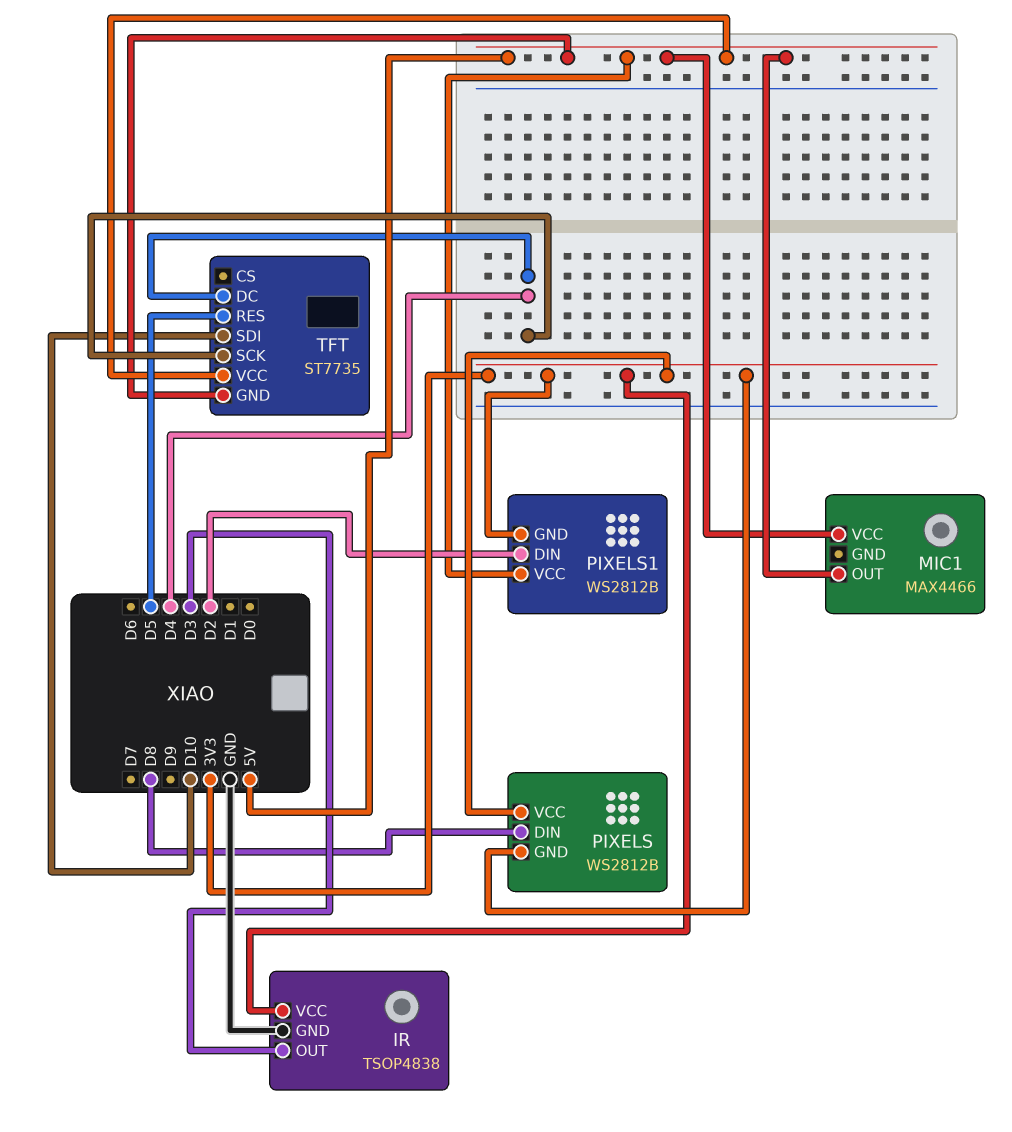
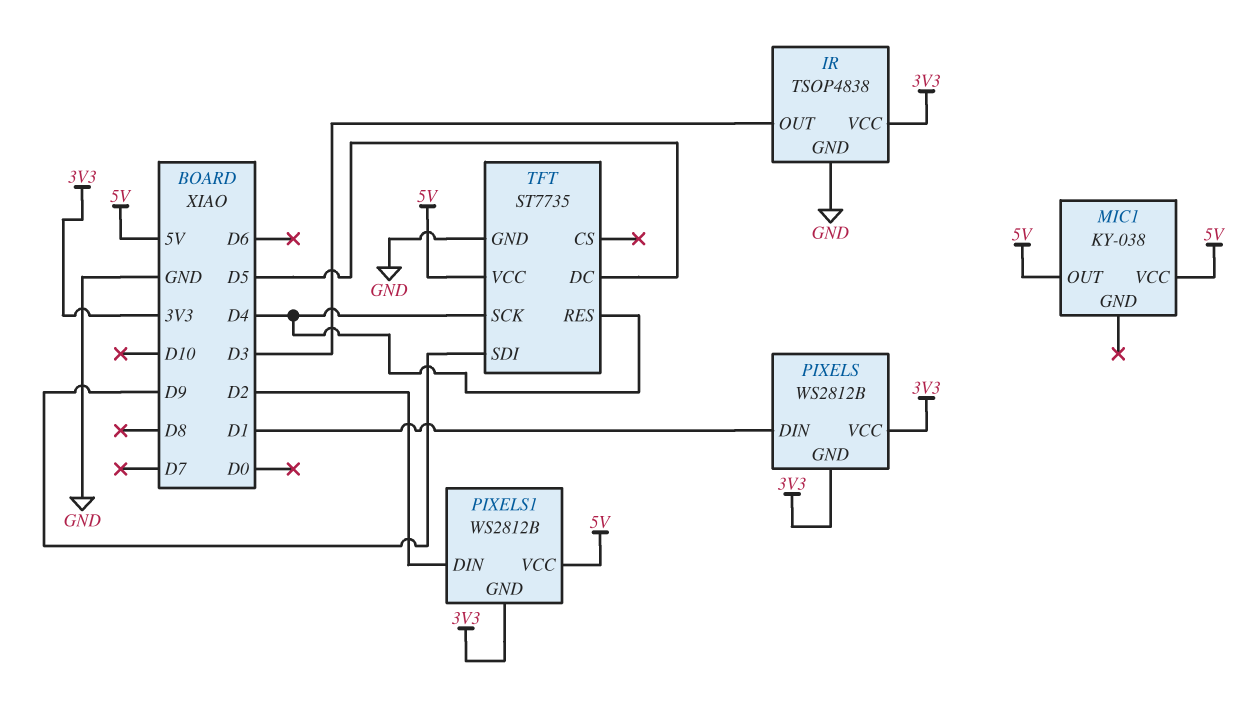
MIC1: MAX4466 -> KY-038
PIXELS pin DIN: D8 -> D1
TFT pin DC: D4 -> D5
TFT pin GND: 5V -> GND
TFT pin RES: D5 -> D4
TFT pin SDI: D10 -> D9

